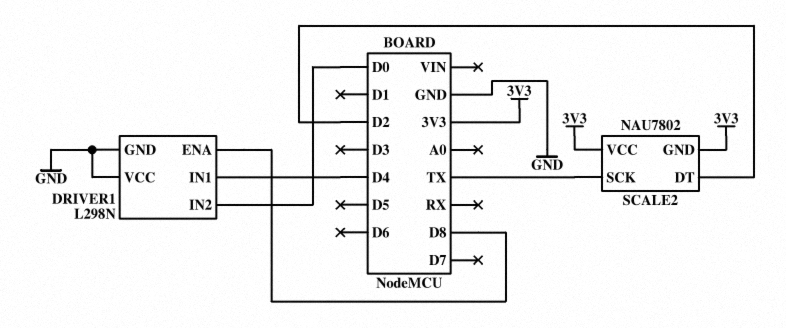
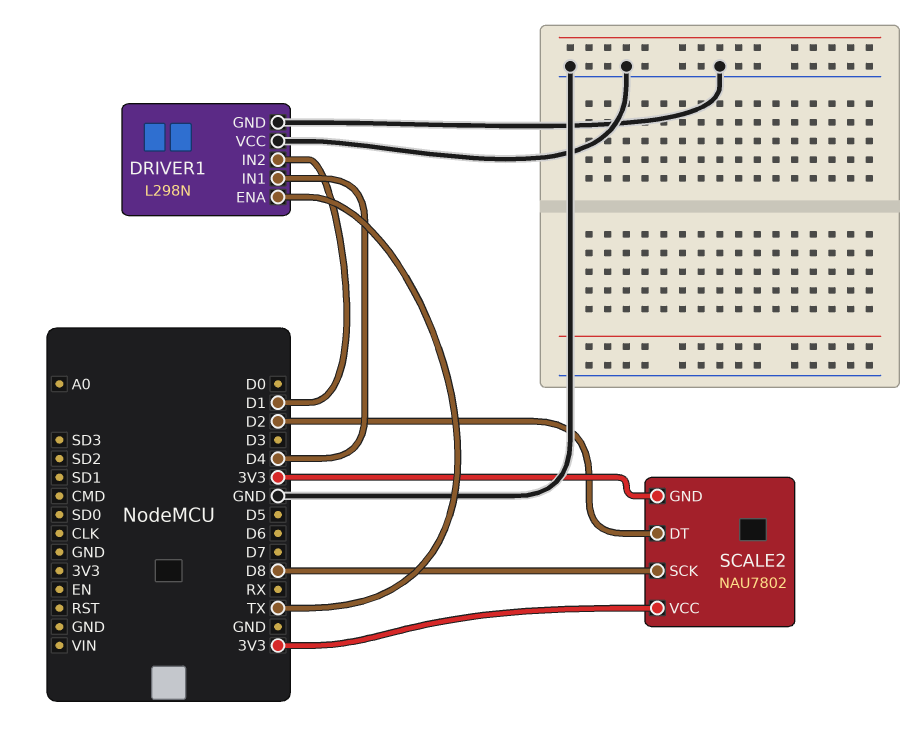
DRIVER1 pin ENA: D8 -> TX
DRIVER1 pin IN2: D0 -> D1
SCALE2 pin SCK: TX -> D8

